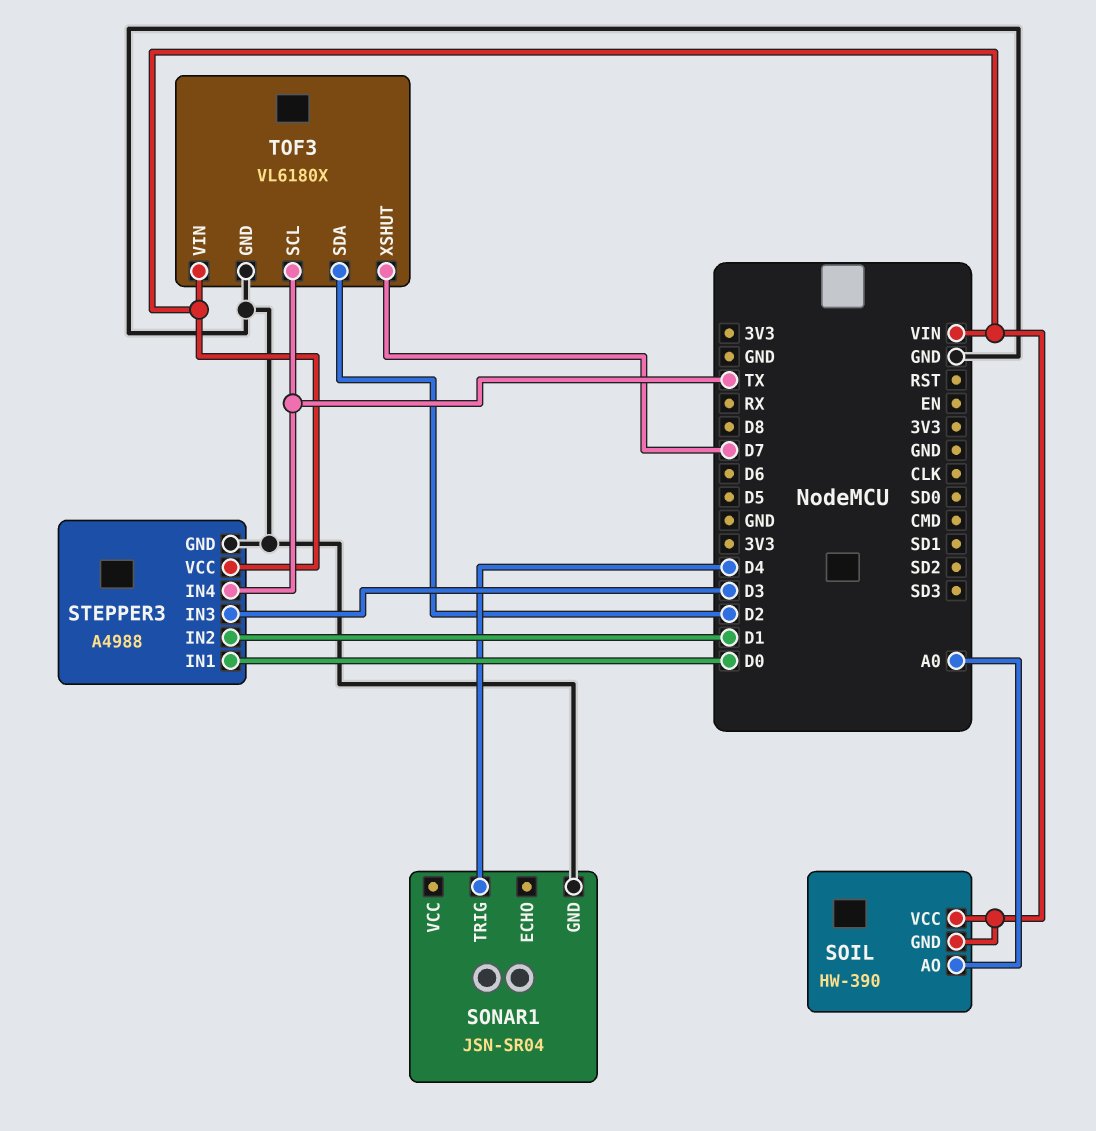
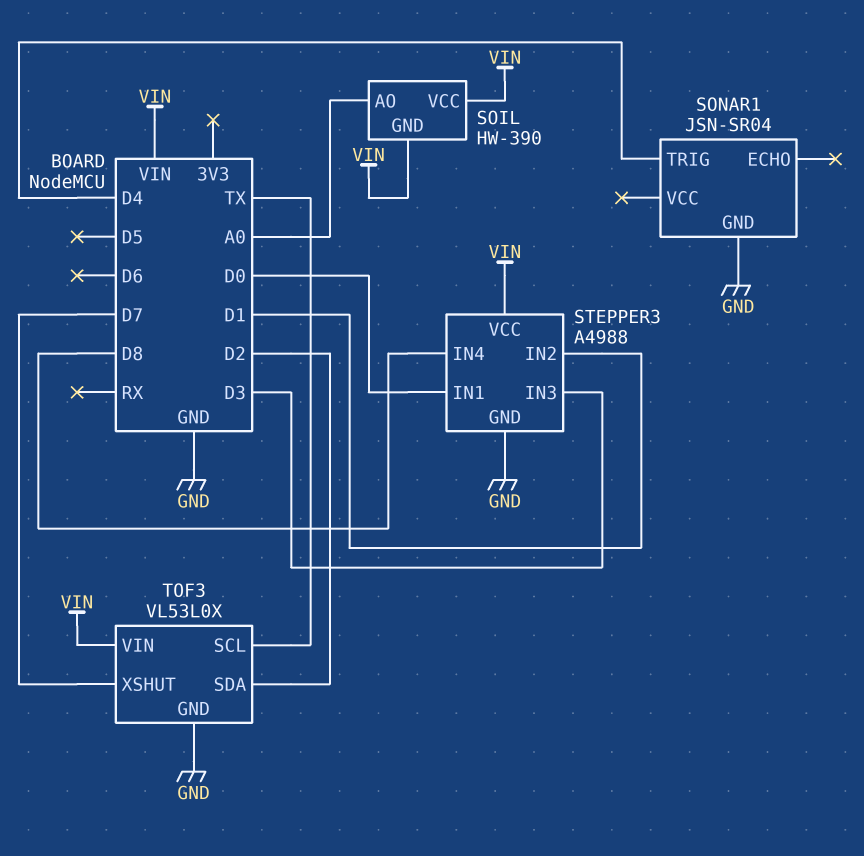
STEPPER3 pin IN4: TX -> D8
TOF3: VL6180X -> VL53L0X

